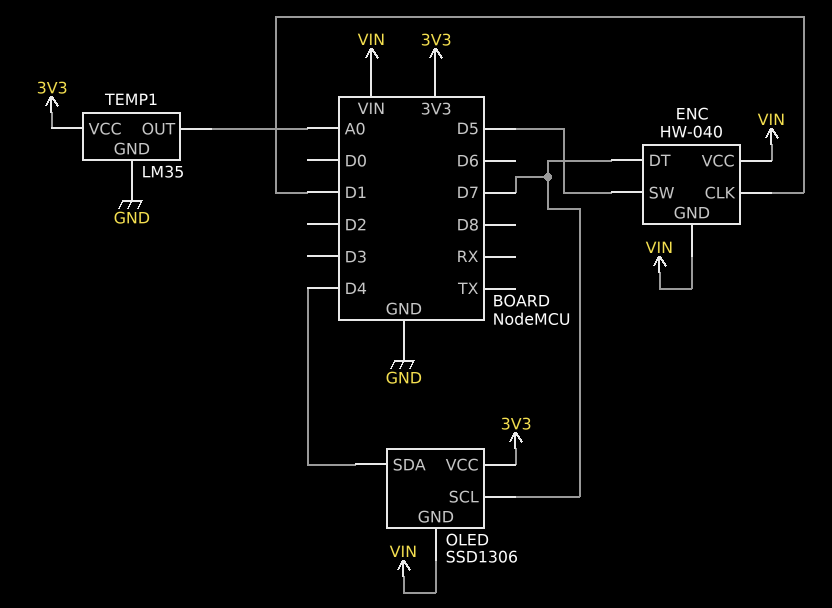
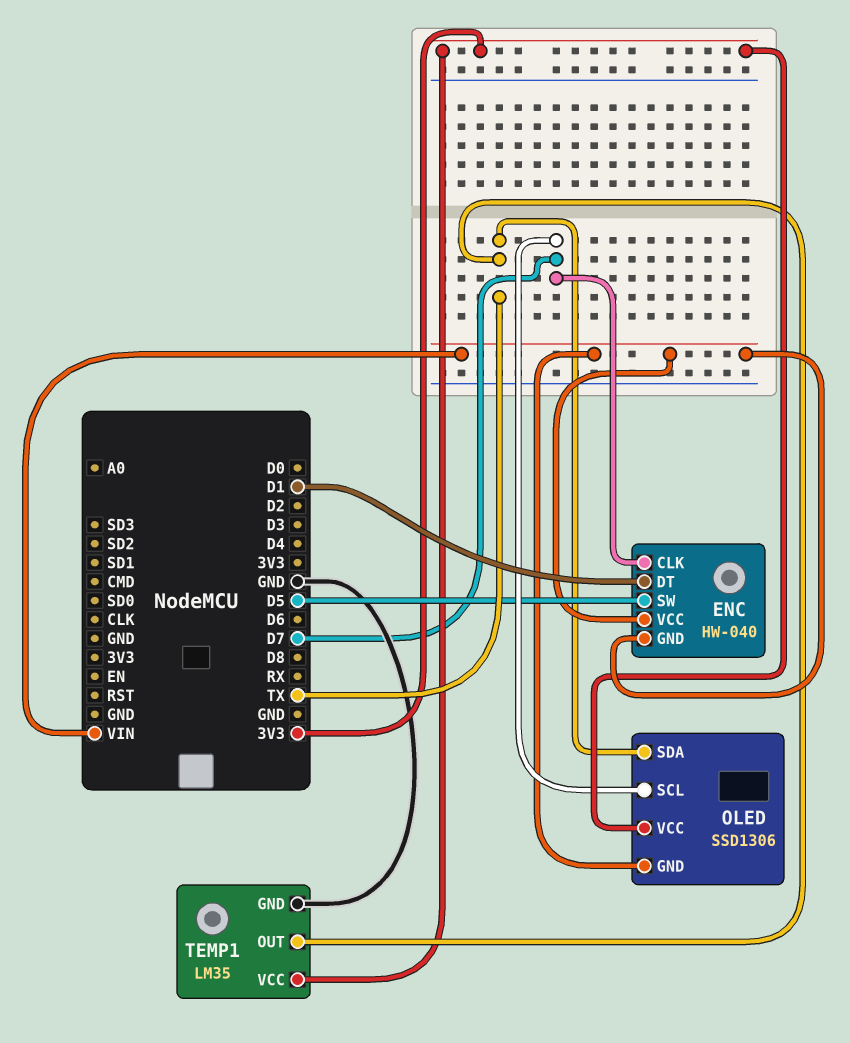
ENC pin CLK: D1 -> D7
ENC pin DT: D7 -> D1
OLED pin SDA: D4 -> TX
TEMP1 pin OUT: A0 -> TX

